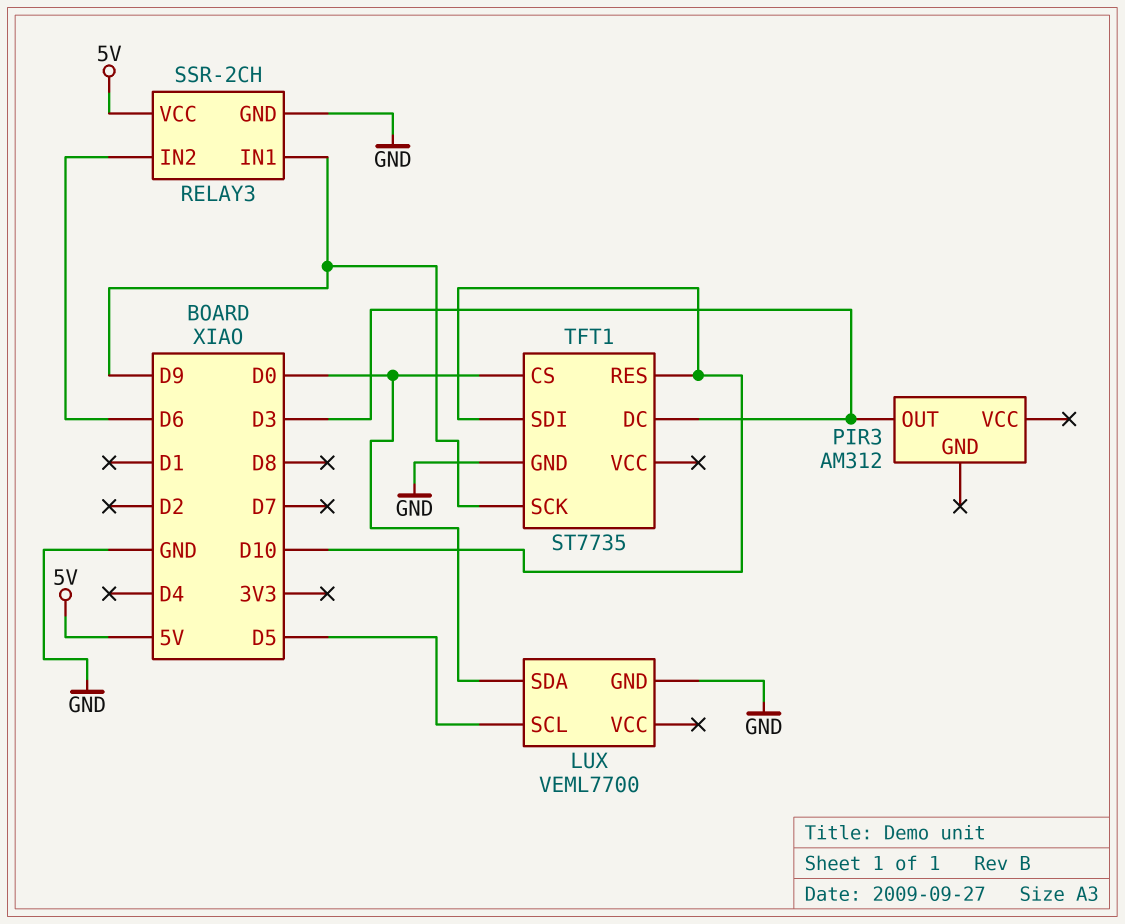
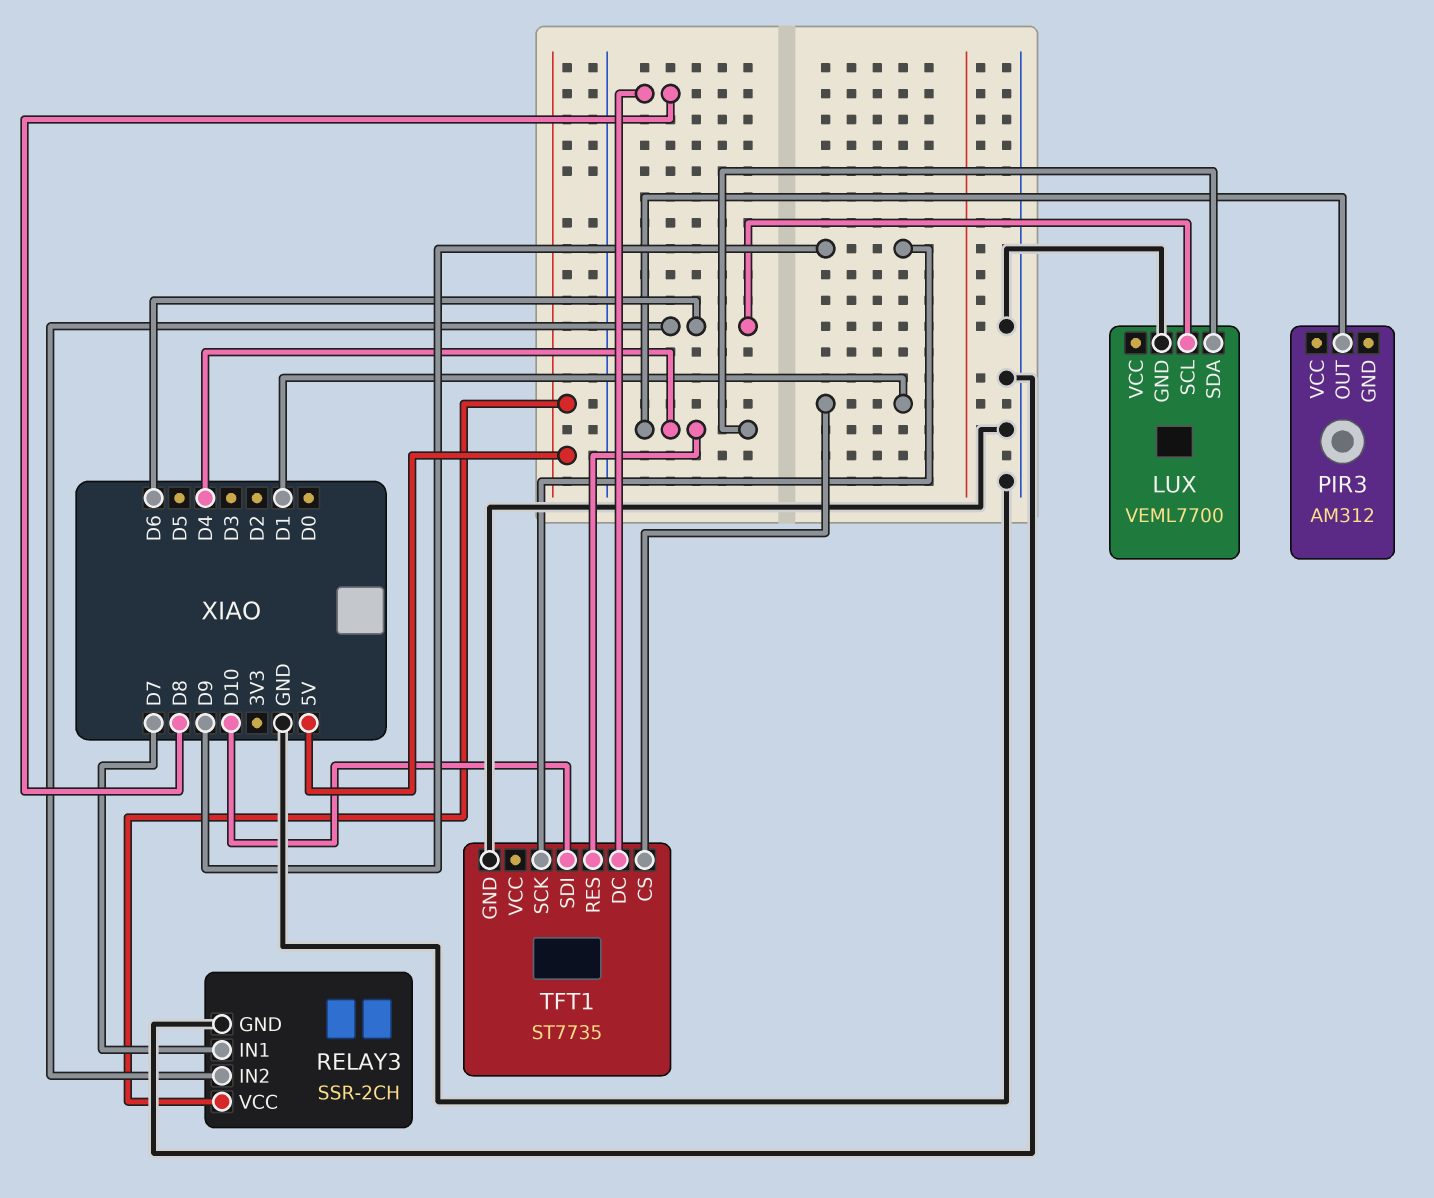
LUX pin SCL: D5 -> D6
LUX pin SDA: D0 -> D4
PIR3 pin OUT: D3 -> D4
RELAY3 pin IN1: D9 -> D7
TFT1 pin CS: D0 -> D1
TFT1 pin DC: D3 -> D8
TFT1 pin RES: D10 -> D4

